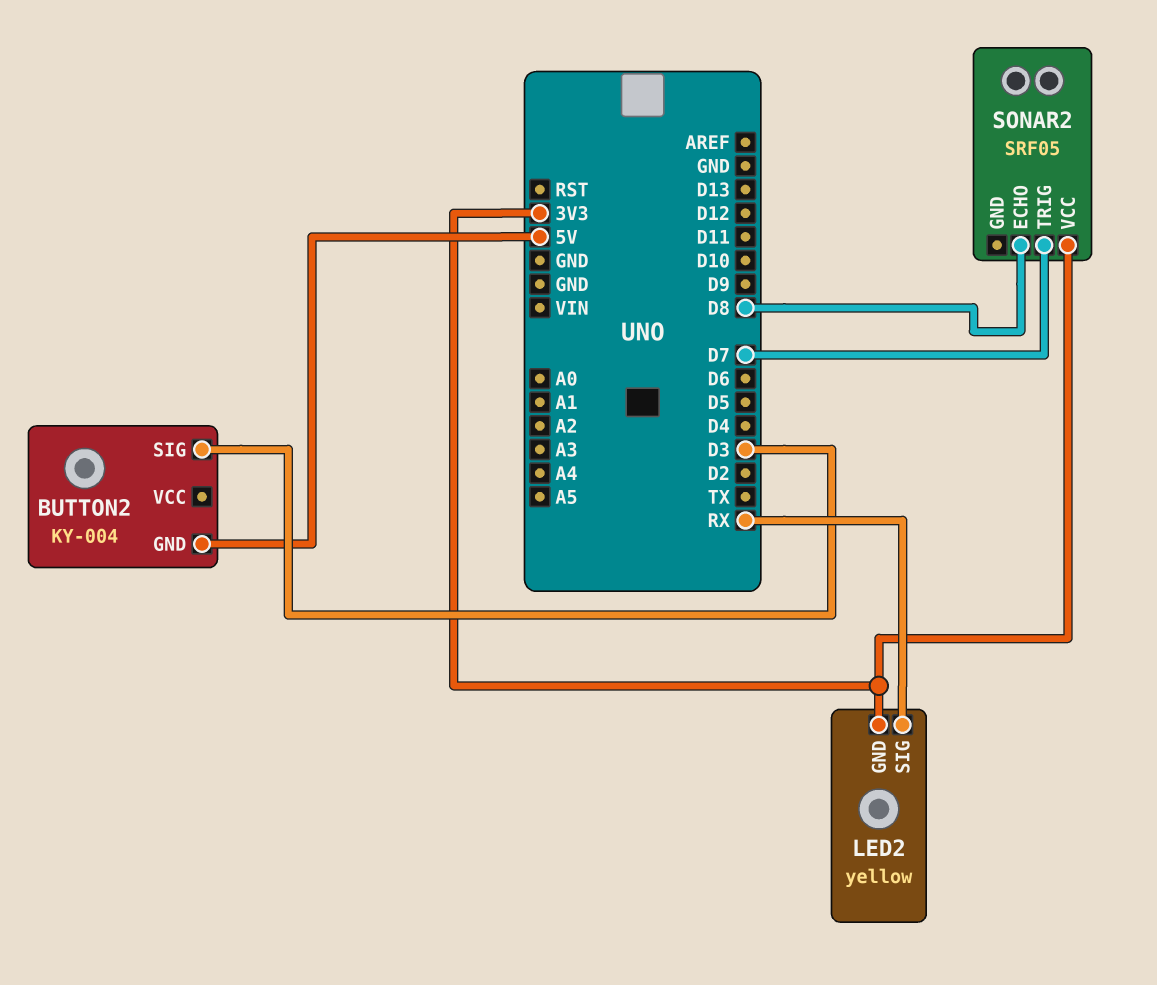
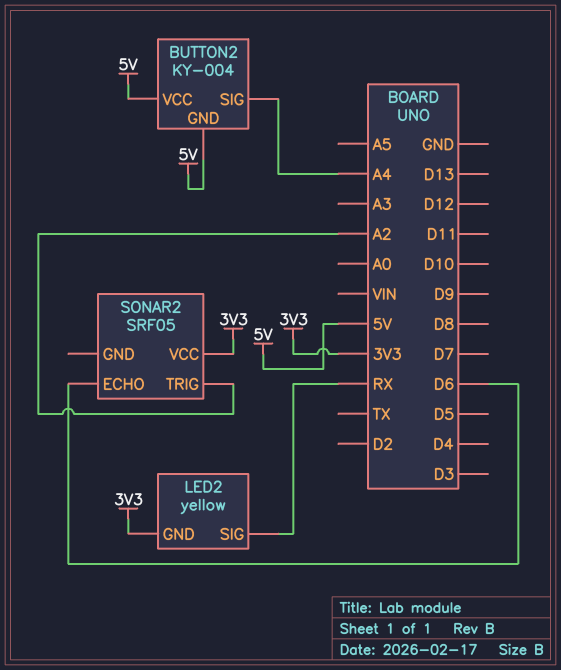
BUTTON2 pin SIG: D3 -> A4
BUTTON2 pin VCC: none -> 5V
SONAR2 pin ECHO: D8 -> D6
SONAR2 pin TRIG: D7 -> A2

